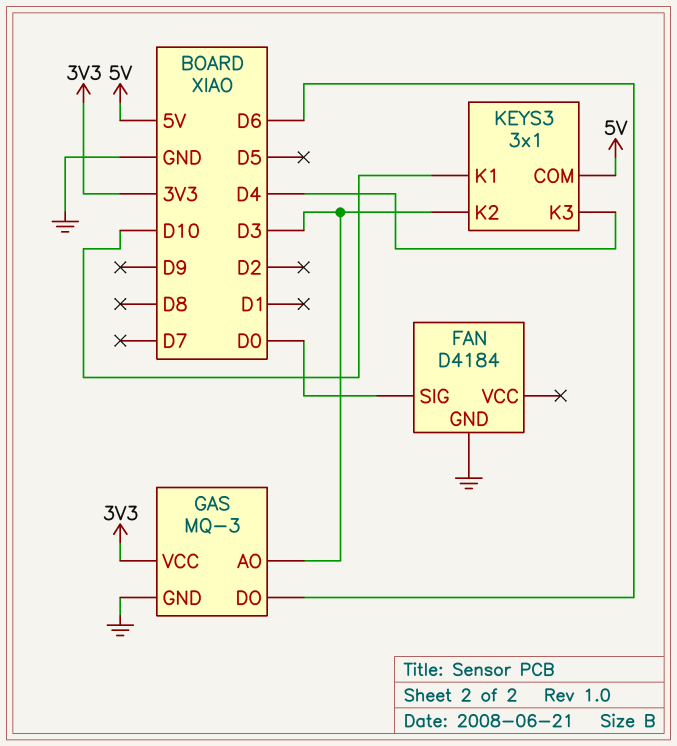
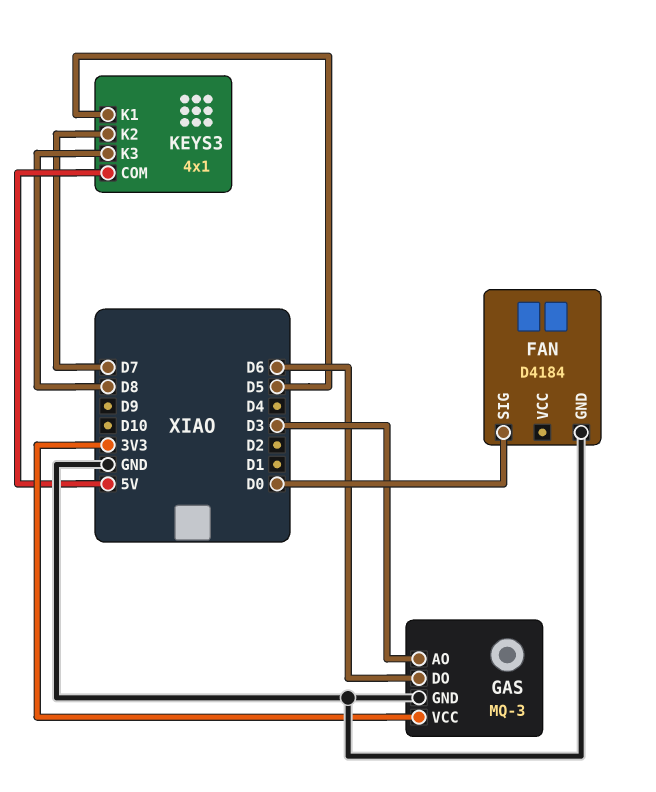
KEYS3: 3x1 -> 4x1
KEYS3 pin K1: D10 -> D5
KEYS3 pin K2: D3 -> D7
KEYS3 pin K3: D4 -> D8

